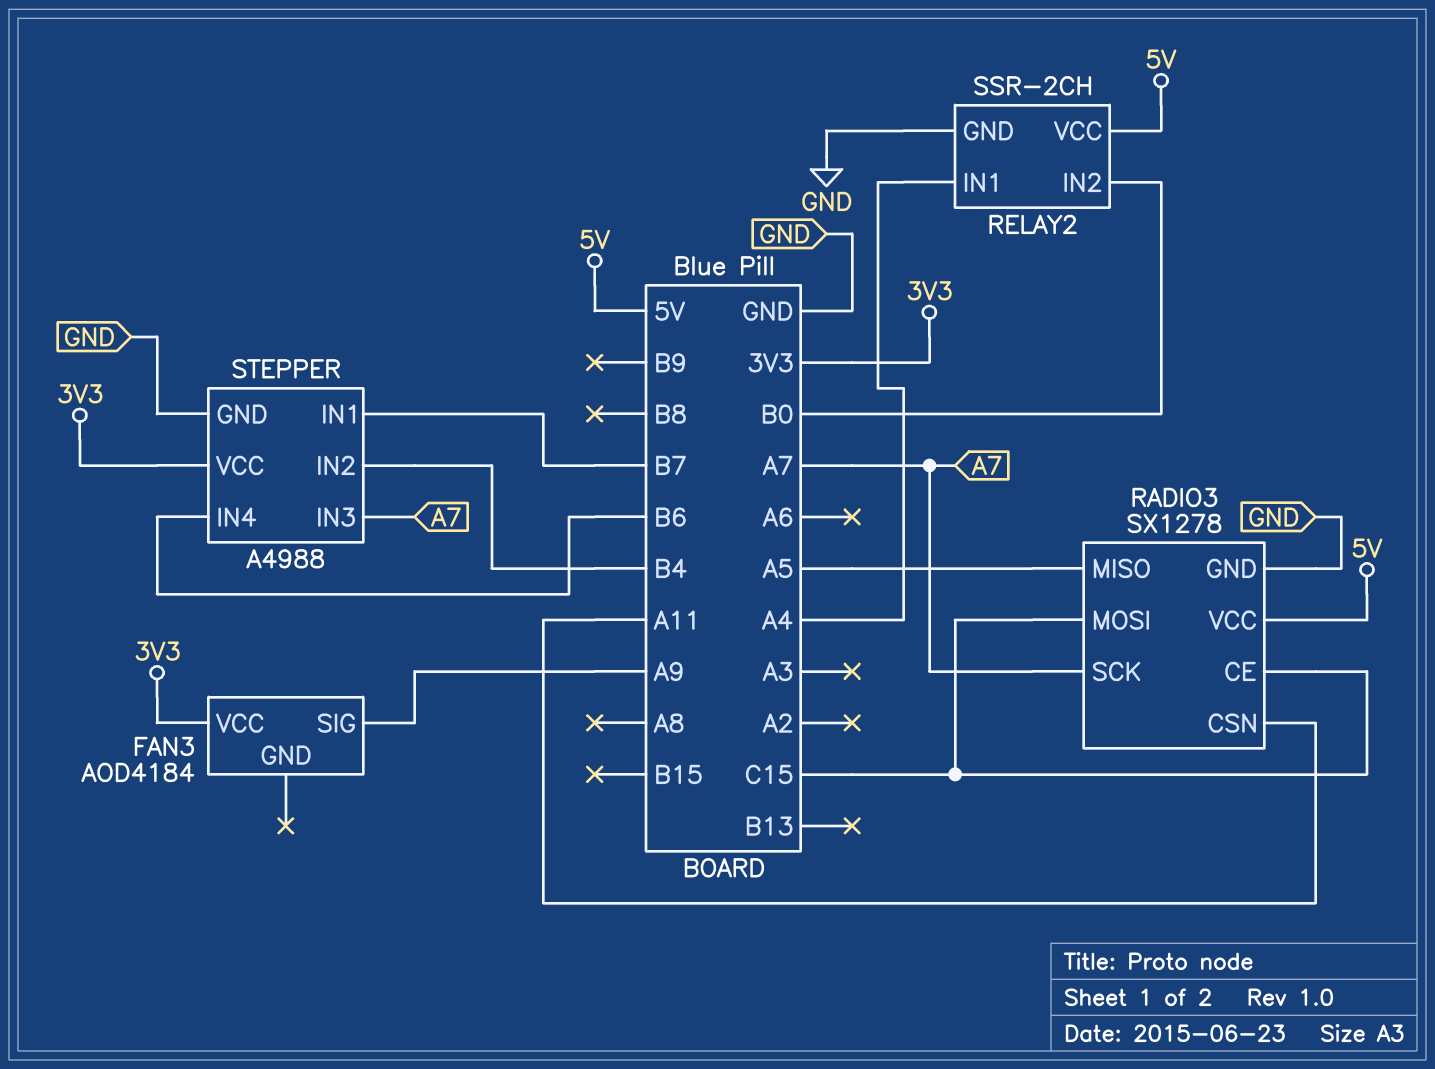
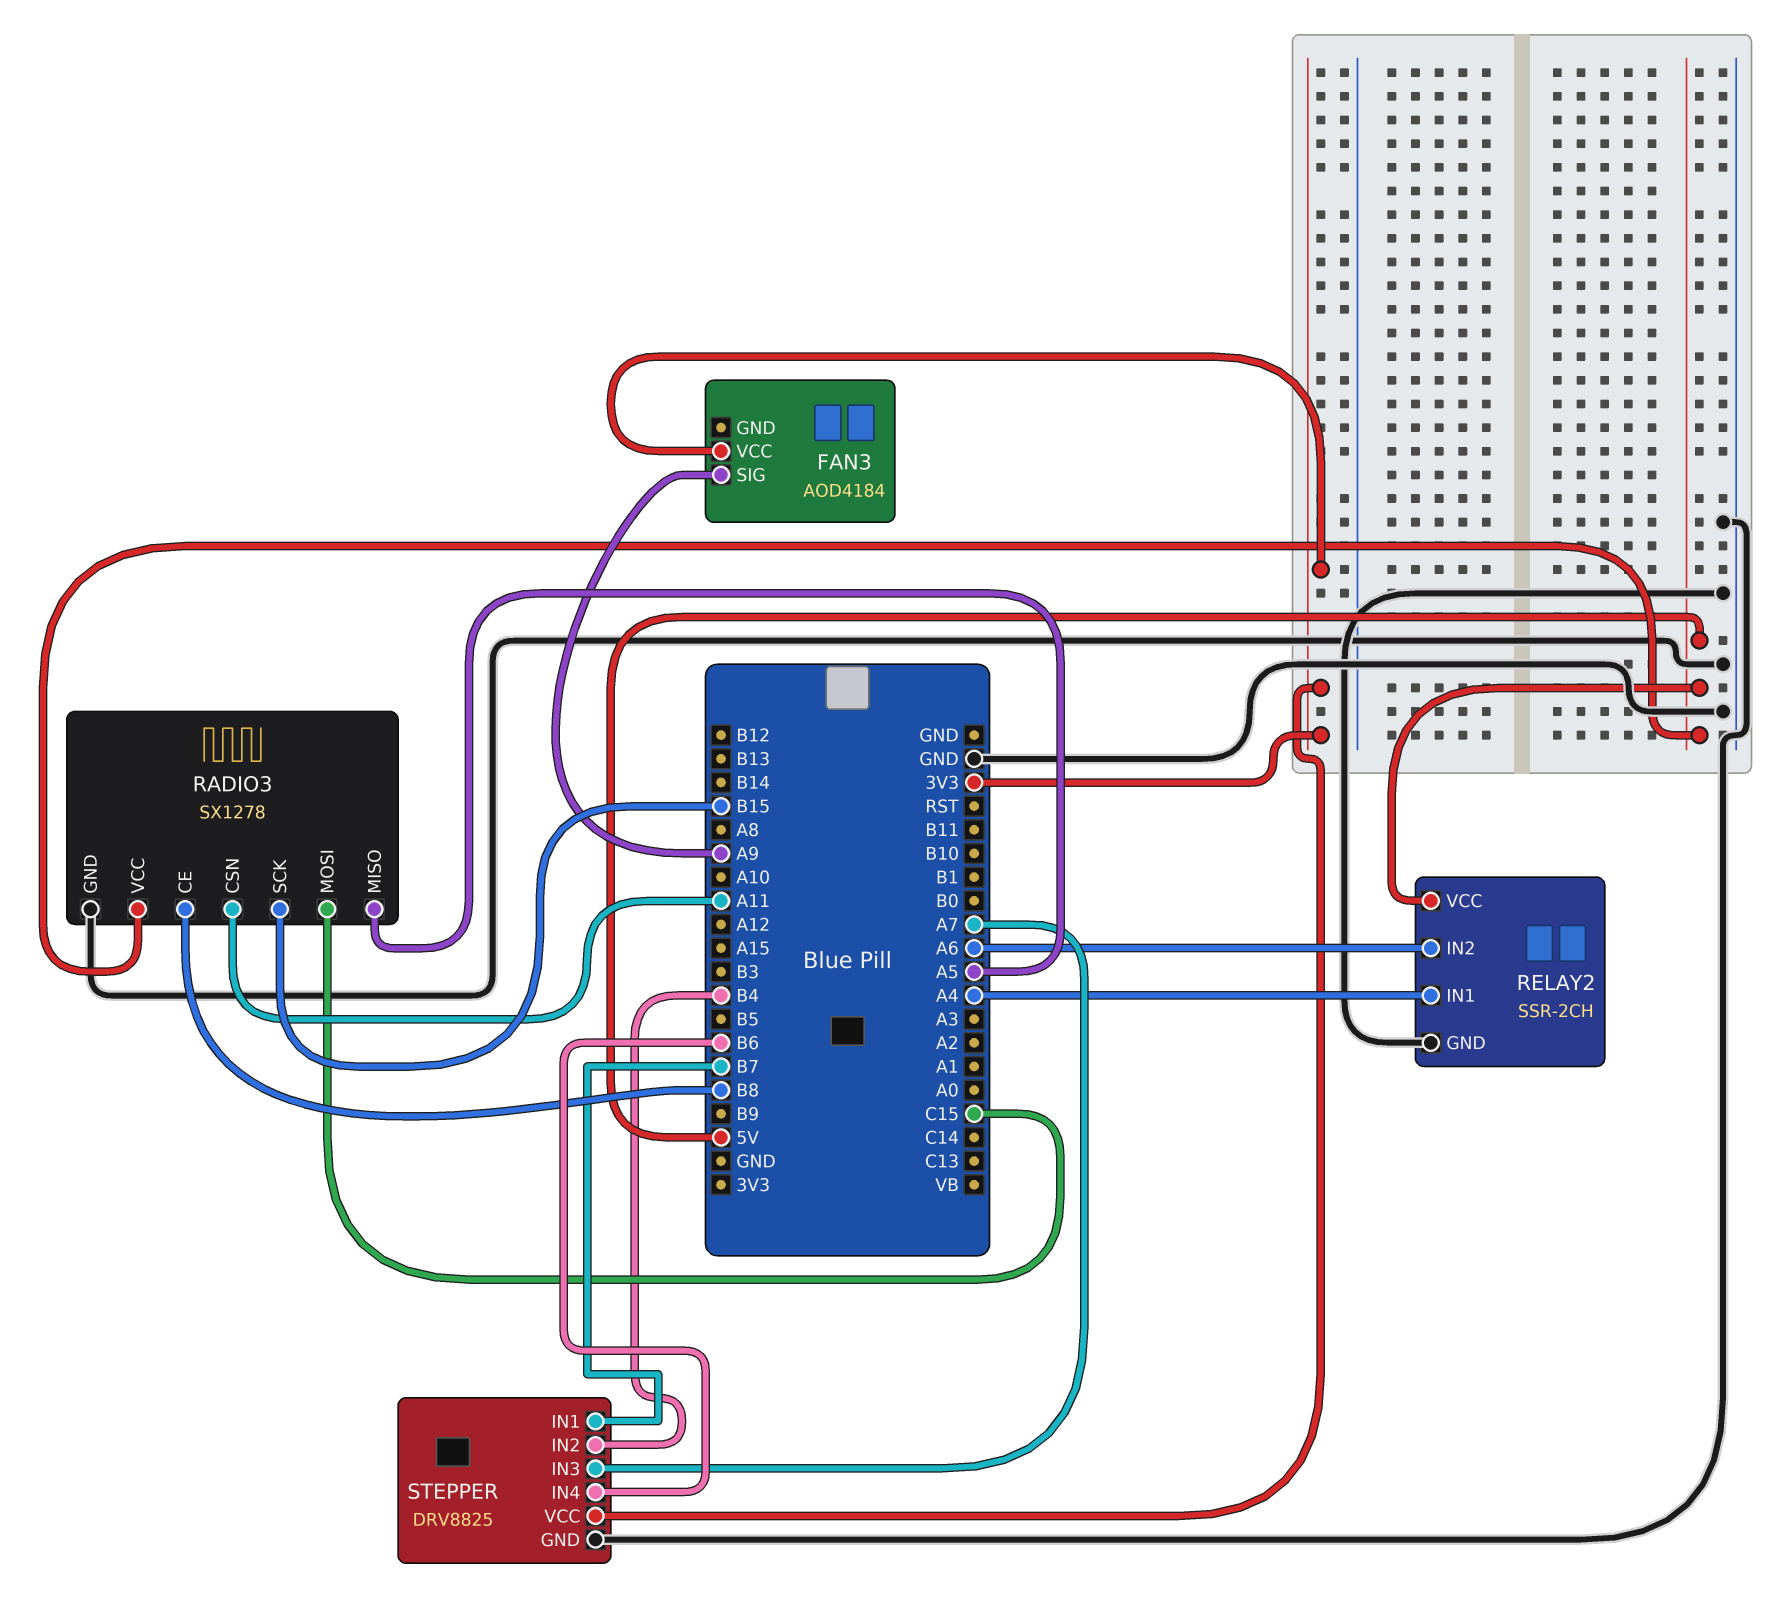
RADIO3 pin CE: C15 -> B8
RADIO3 pin SCK: A7 -> B15
RELAY2 pin IN2: B0 -> A6
STEPPER: A4988 -> DRV8825

